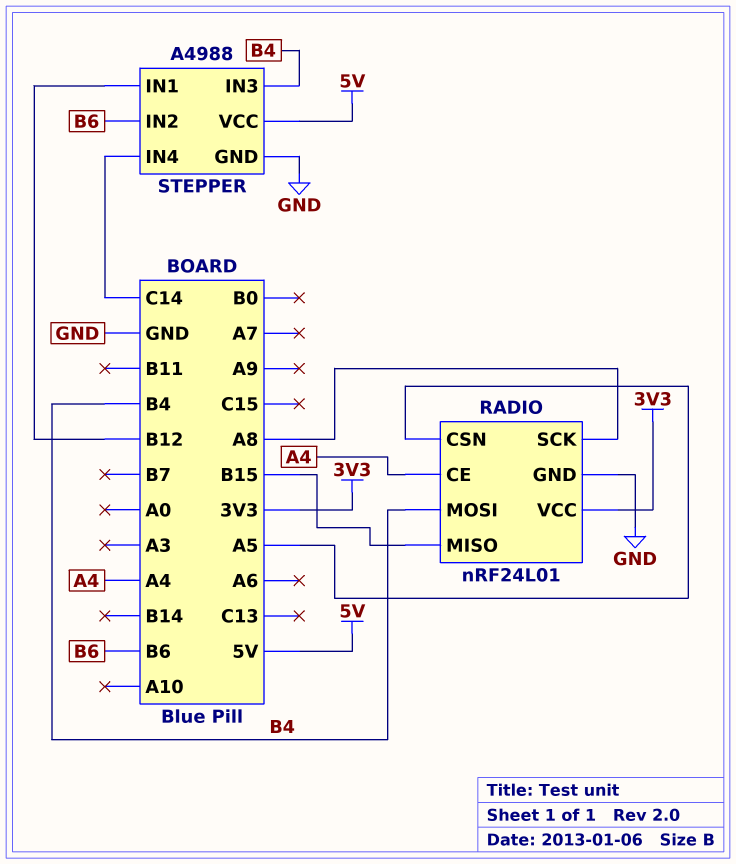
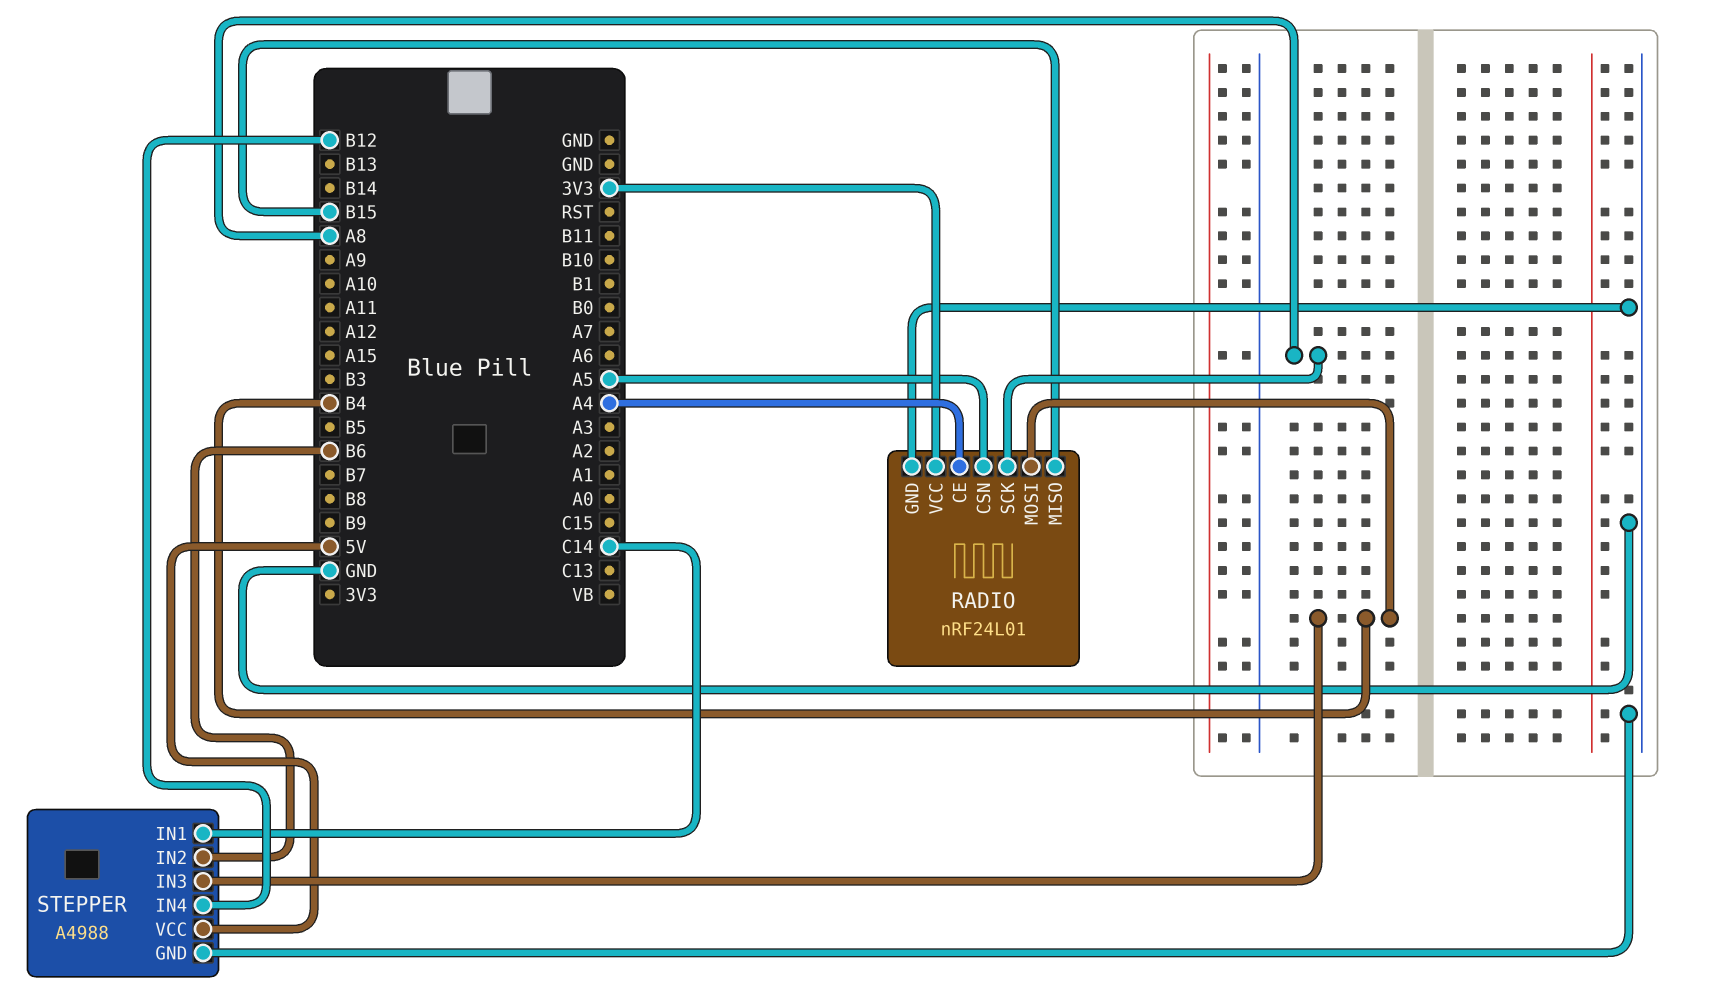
STEPPER pin IN1: B12 -> C14
STEPPER pin IN4: C14 -> B12

